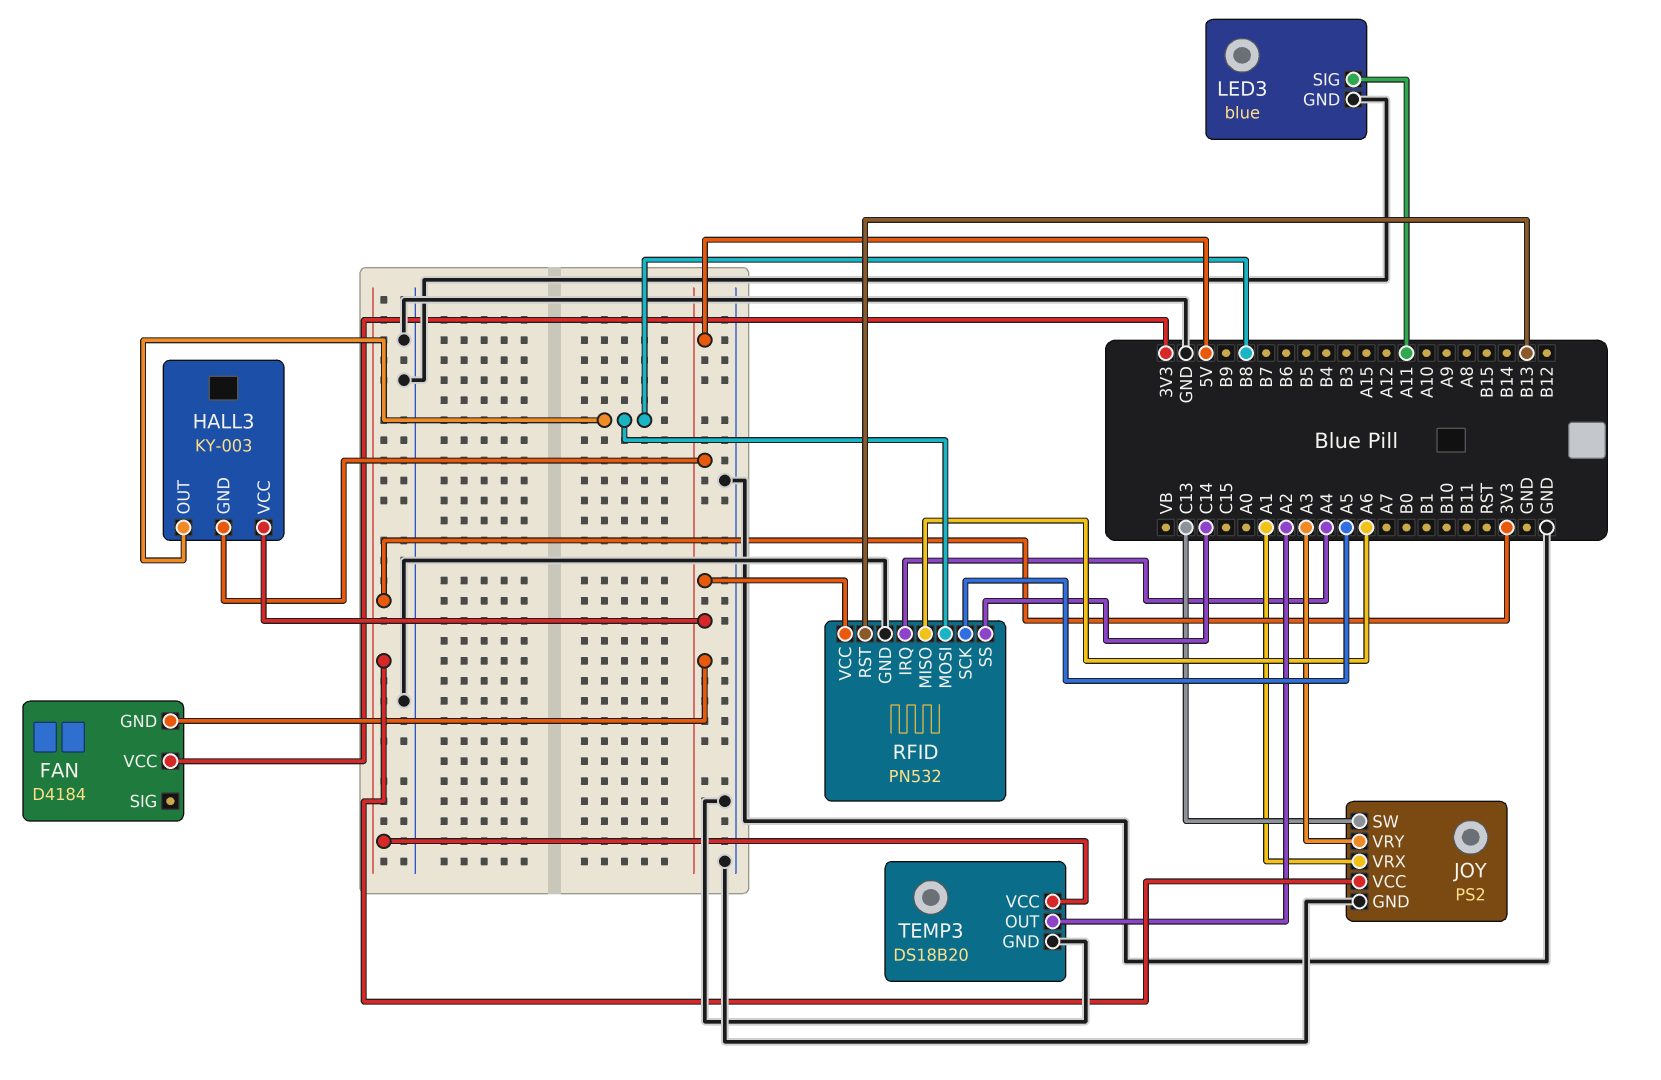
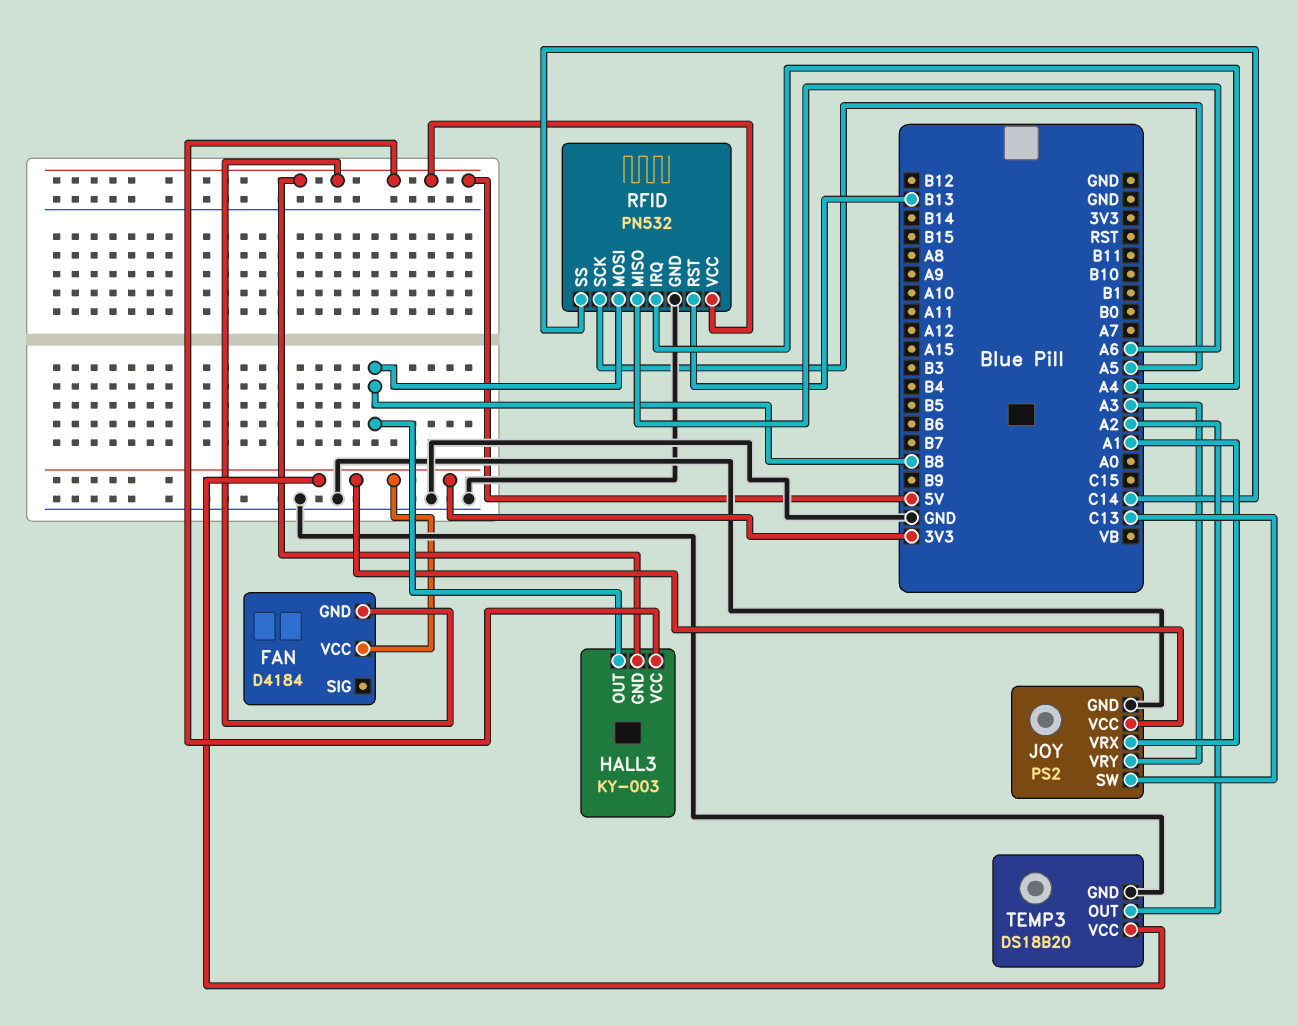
LED3: blue -> none
LED3 pin GND: GND -> none
LED3 pin SIG: A11 -> none

